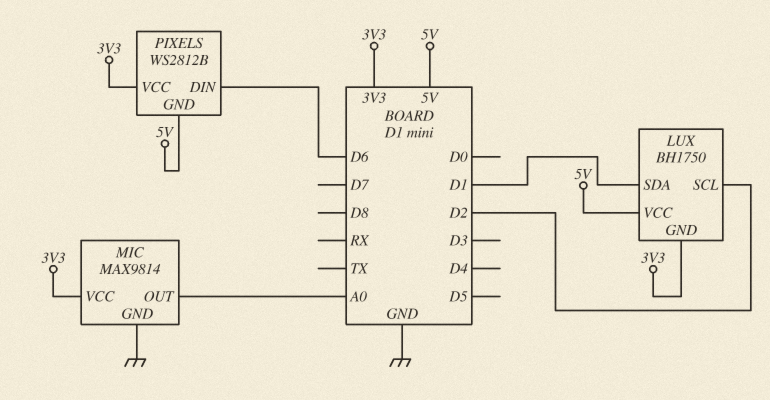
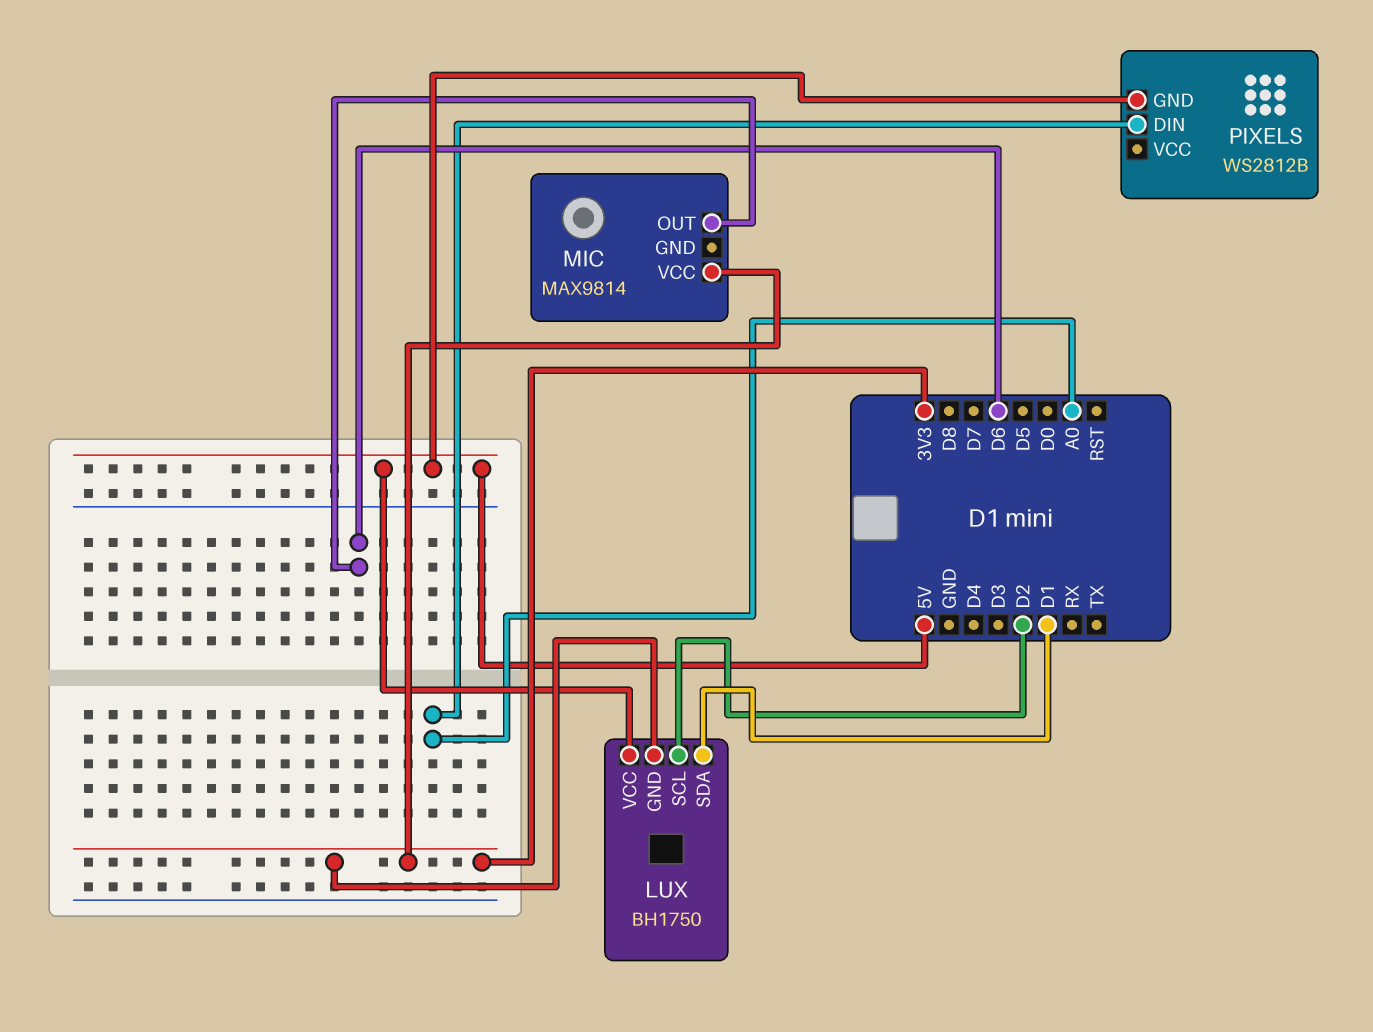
MIC pin GND: GND -> none
MIC pin OUT: A0 -> D6
PIXELS pin DIN: D6 -> A0
PIXELS pin VCC: 3V3 -> none

